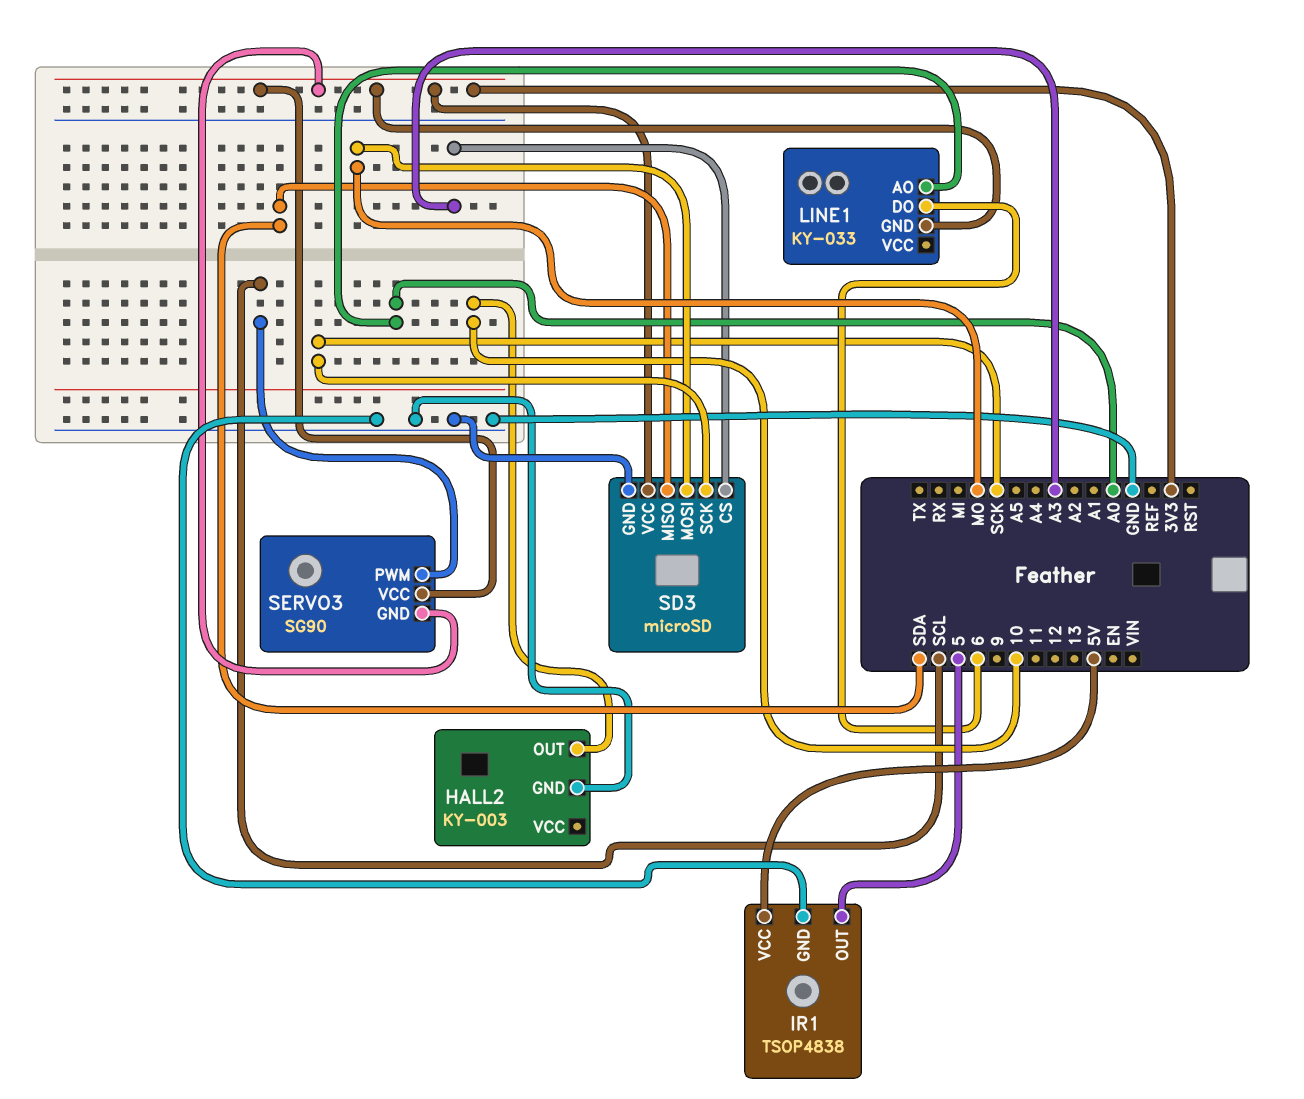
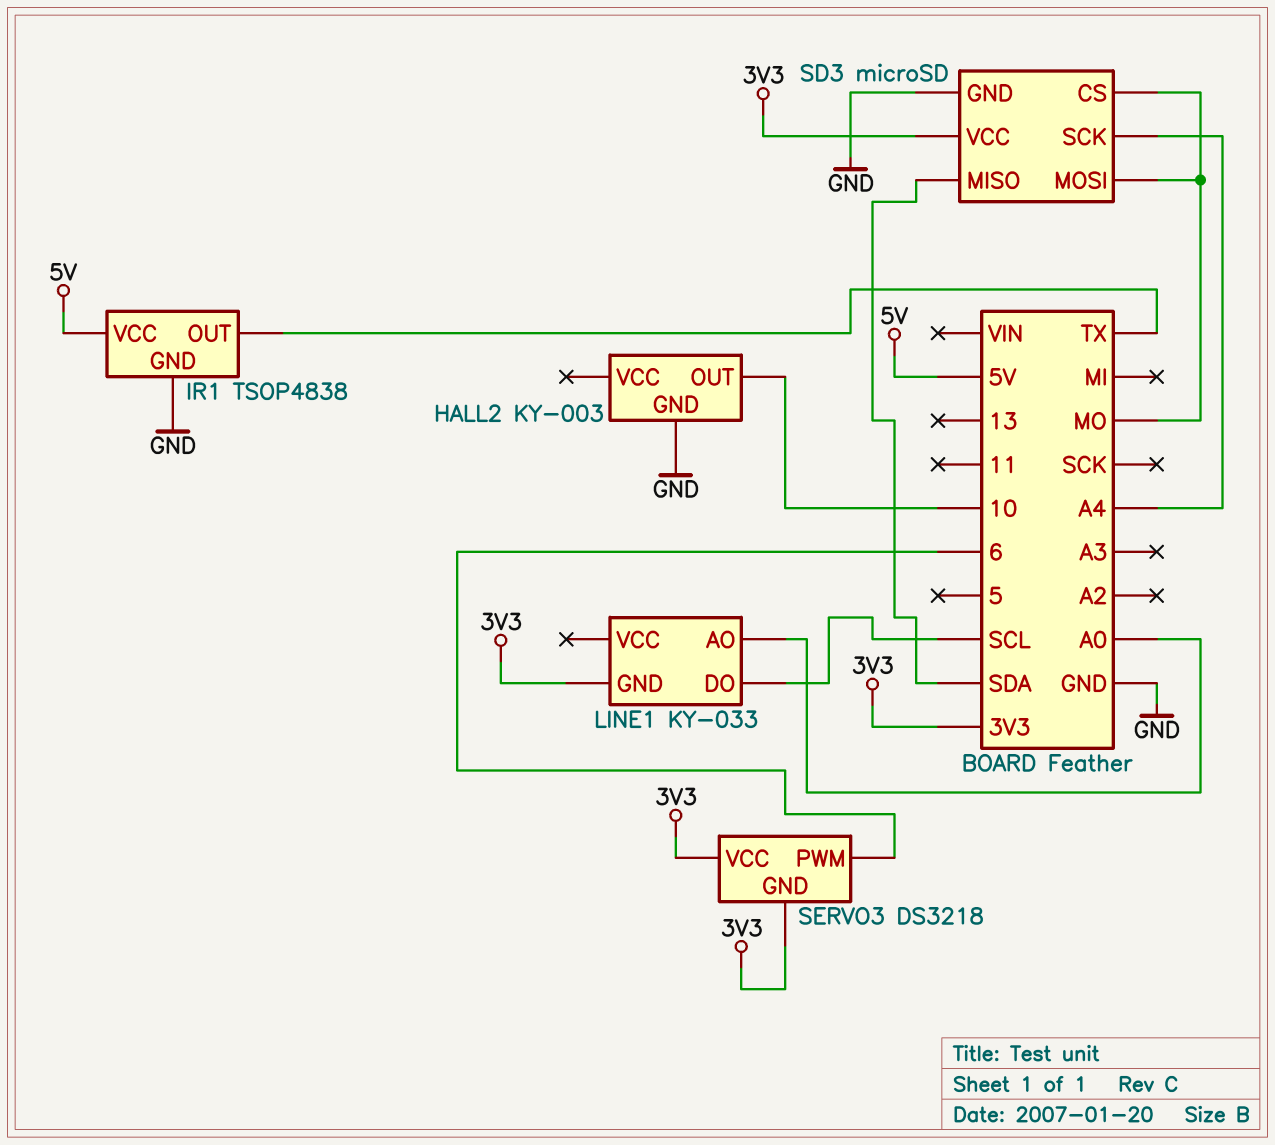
IR1 pin OUT: 5 -> TX
LINE1 pin DO: 6 -> SCL
SD3 pin CS: A3 -> MO
SD3 pin SCK: SCK -> A4
SERVO3: SG90 -> DS3218
SERVO3 pin PWM: SCL -> 6

